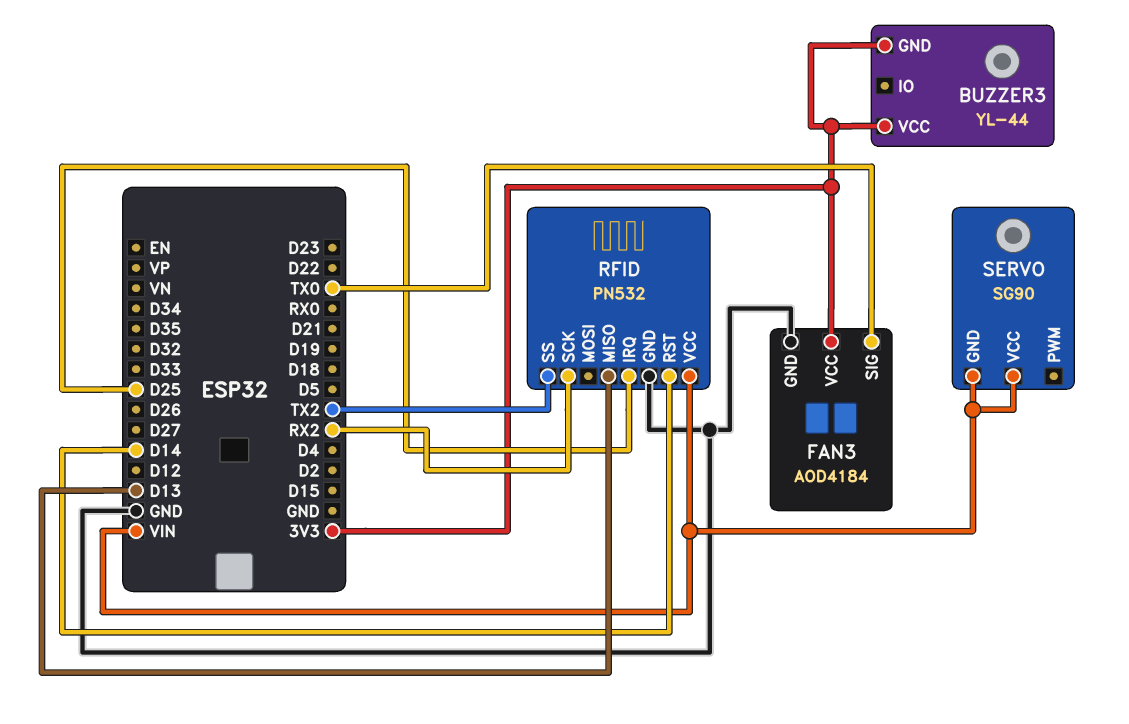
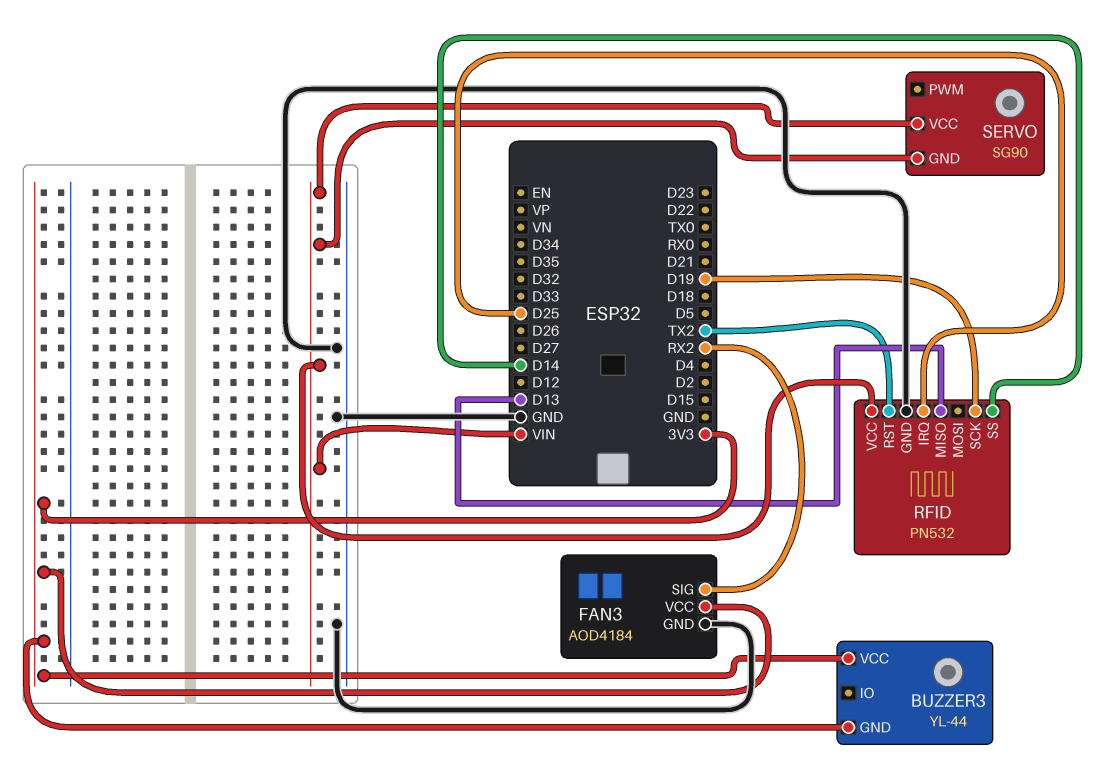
FAN3 pin SIG: TX0 -> RX2
RFID pin RST: D14 -> TX2
RFID pin SCK: RX2 -> D19
RFID pin SS: TX2 -> D14

